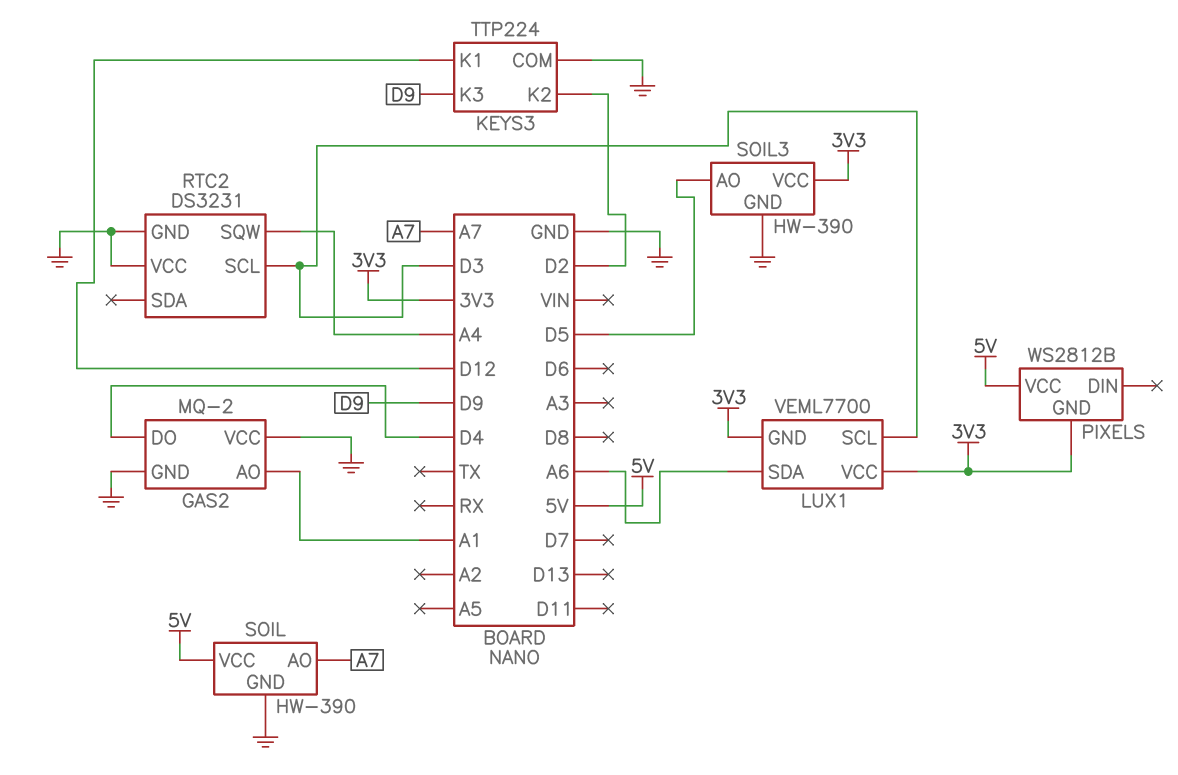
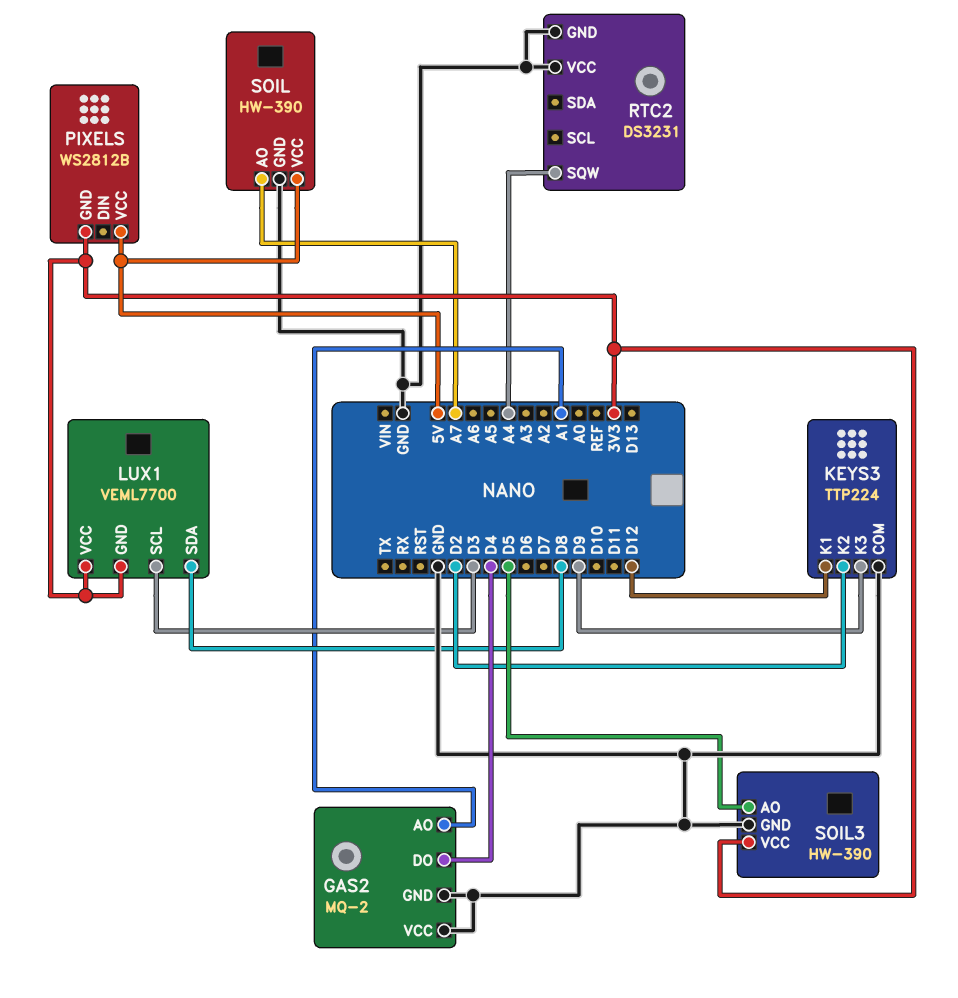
LUX1 pin SDA: A6 -> D8
RTC2 pin SCL: D3 -> none

